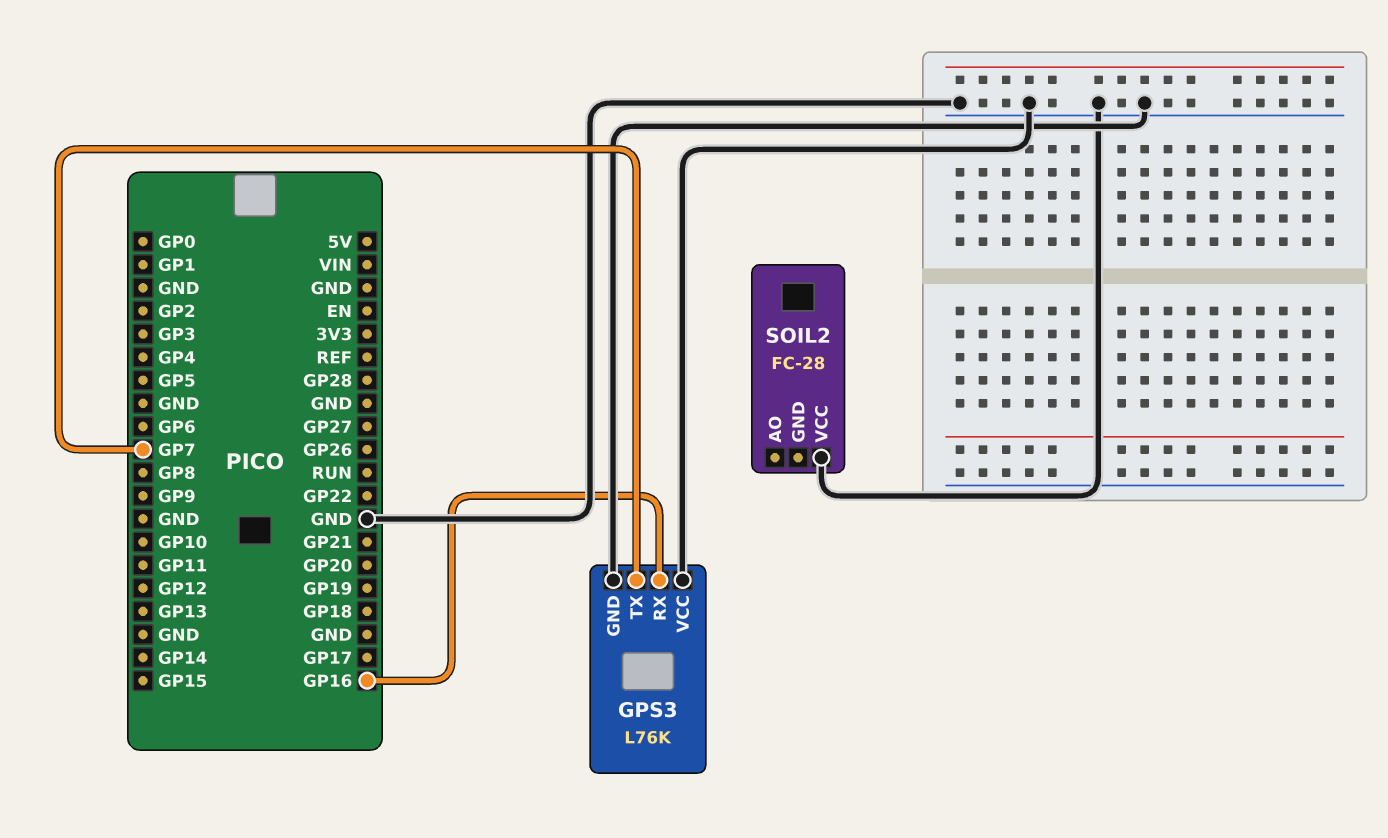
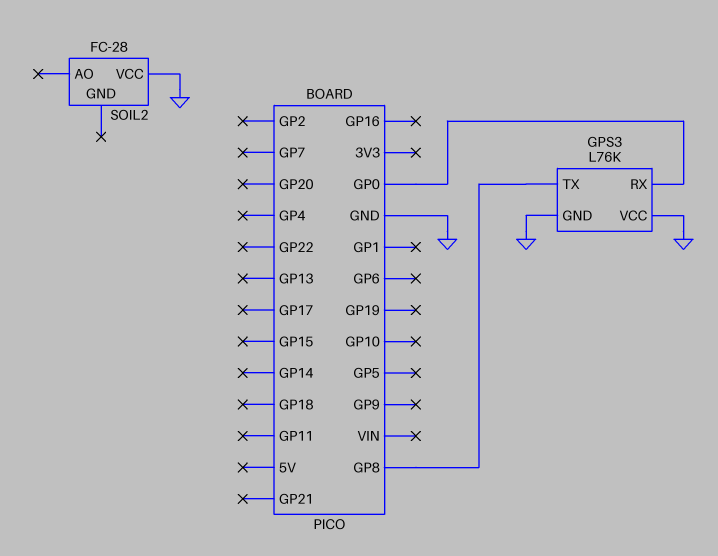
GPS3 pin RX: GP16 -> GP0
GPS3 pin TX: GP7 -> GP8

